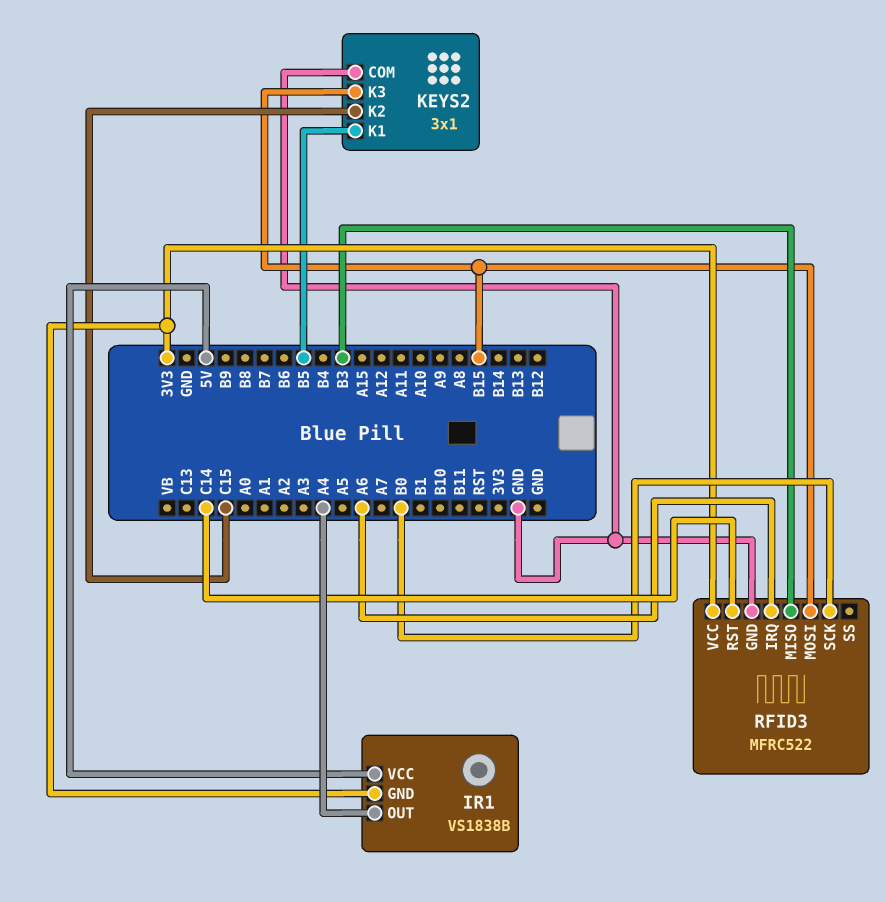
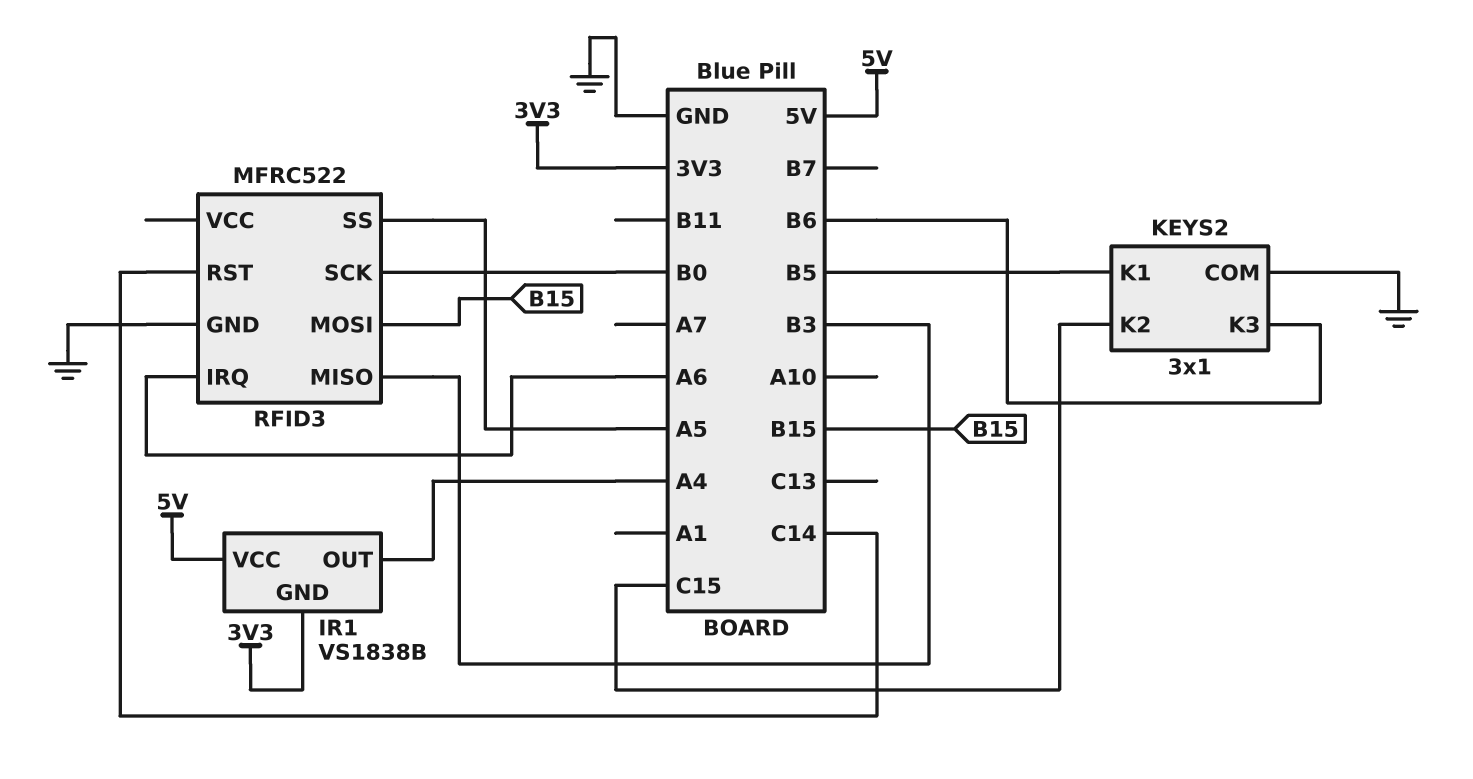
KEYS2 pin K3: B15 -> B6
RFID3 pin SS: none -> A5
RFID3 pin VCC: 3V3 -> none

